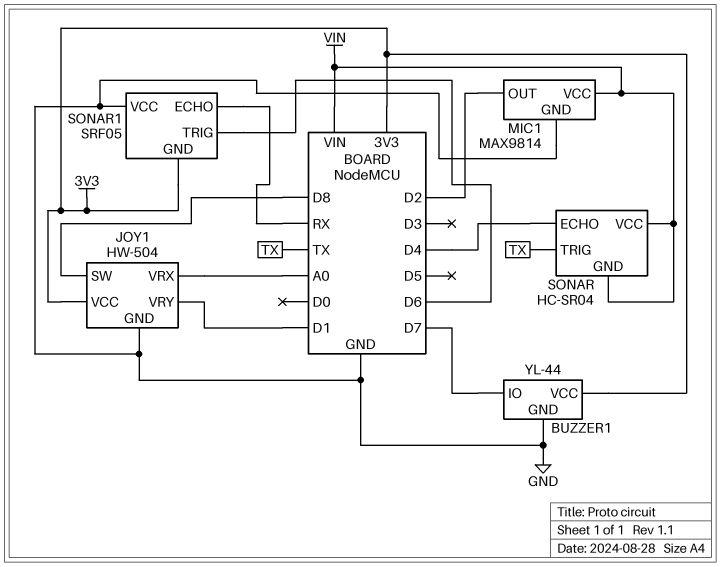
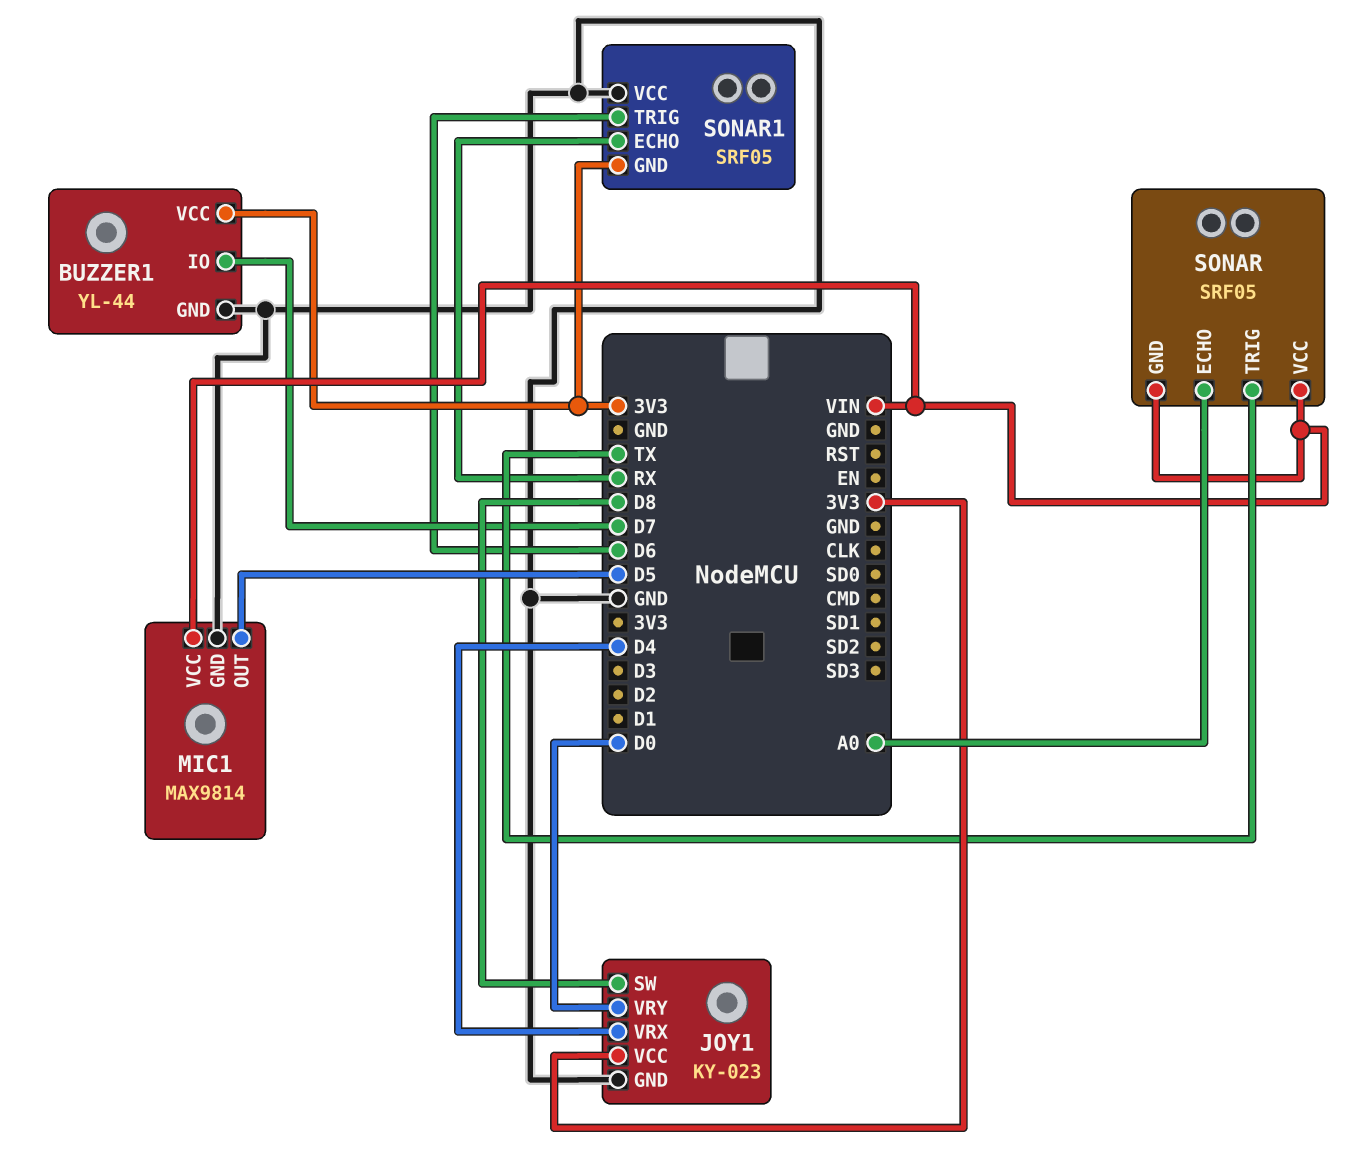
JOY1: HW-504 -> KY-023
JOY1 pin VRX: A0 -> D4
JOY1 pin VRY: D1 -> D0
MIC1 pin OUT: D2 -> D5
SONAR: HC-SR04 -> SRF05
SONAR pin ECHO: D4 -> A0

